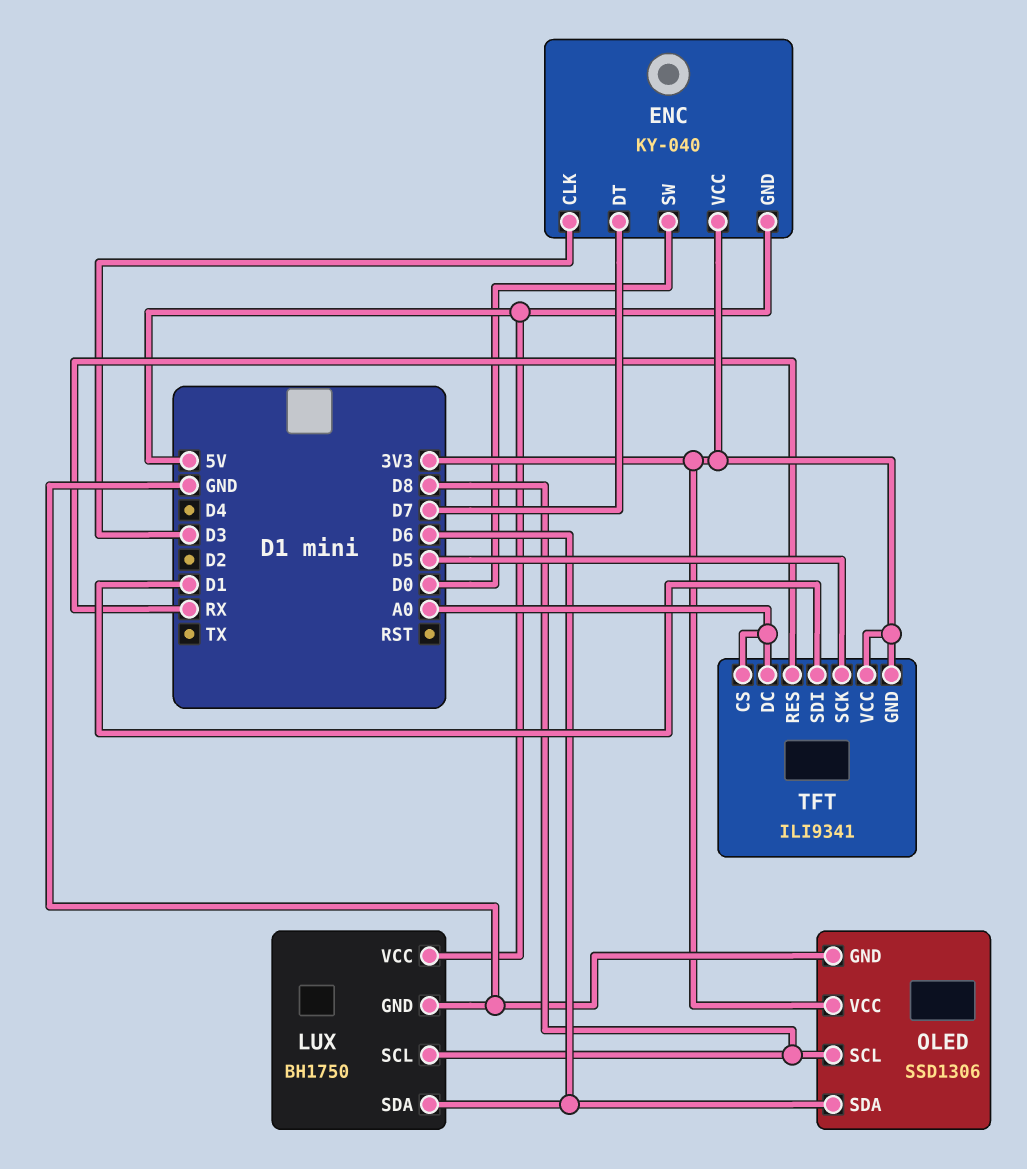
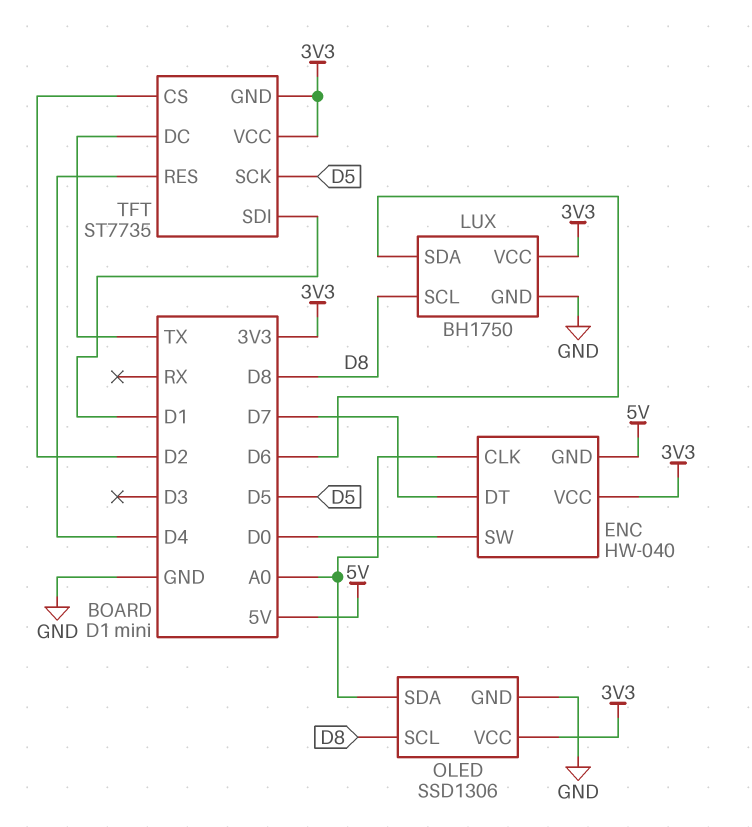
ENC: KY-040 -> HW-040
ENC pin CLK: D3 -> A0
LUX pin VCC: 5V -> 3V3
OLED pin SDA: D6 -> A0
TFT: ILI9341 -> ST7735
TFT pin CS: A0 -> D2
TFT pin DC: A0 -> TX
TFT pin RES: RX -> D4

